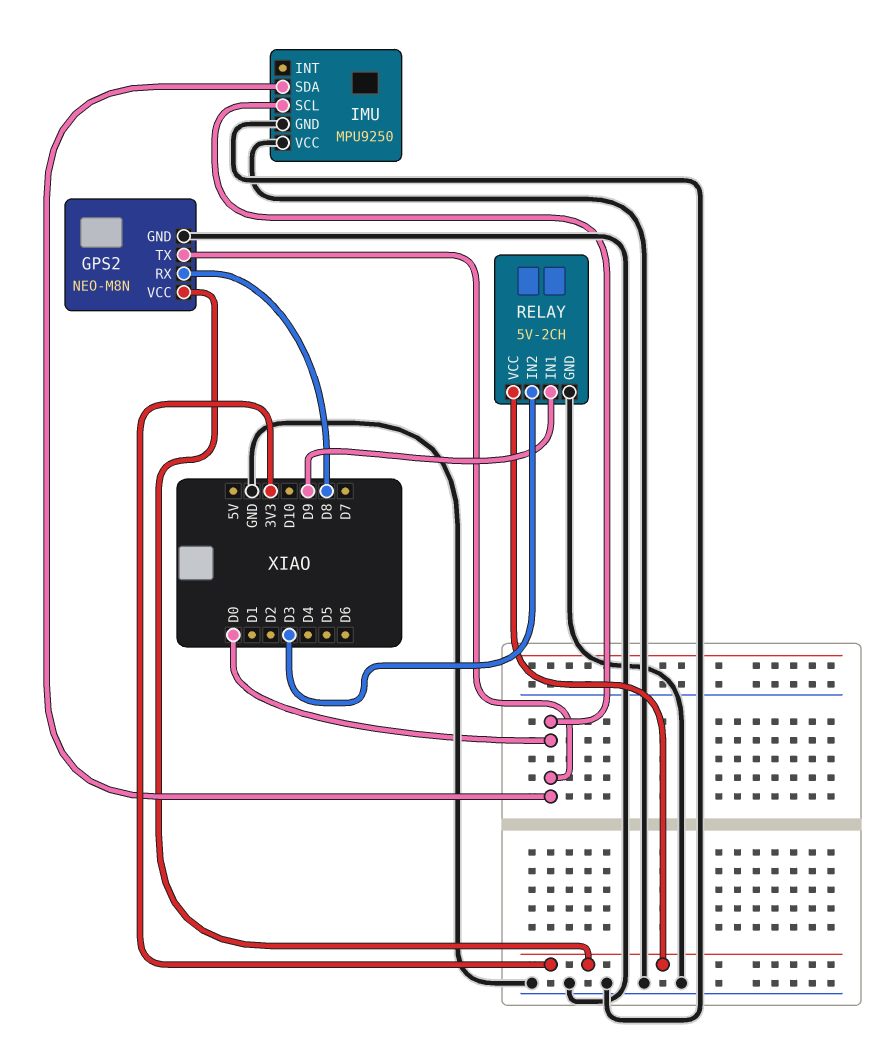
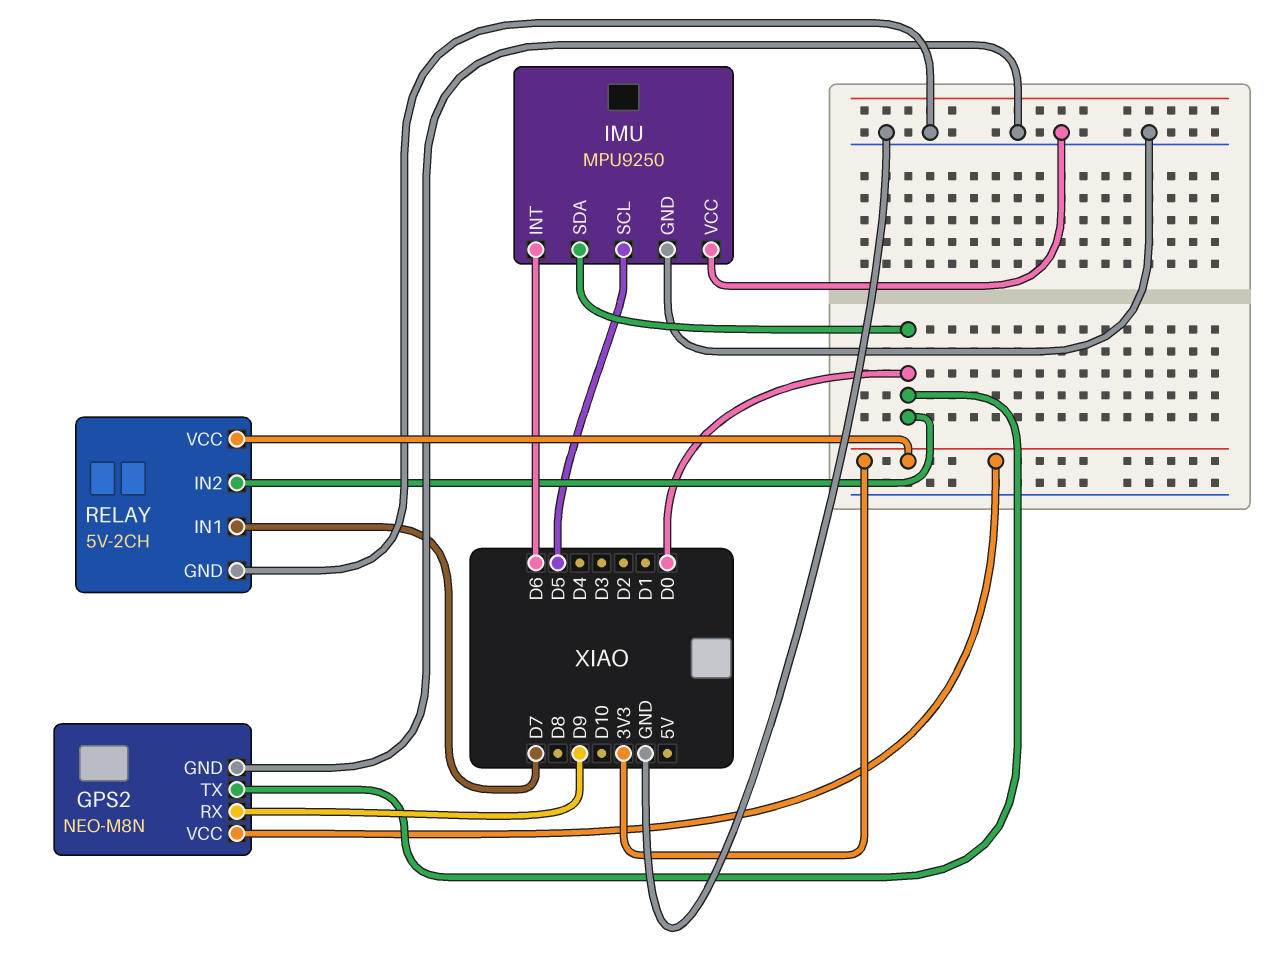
GPS2 pin RX: D8 -> D9
IMU pin INT: none -> D6
IMU pin SCL: D0 -> D5
RELAY pin IN1: D9 -> D7
RELAY pin IN2: D3 -> D0

